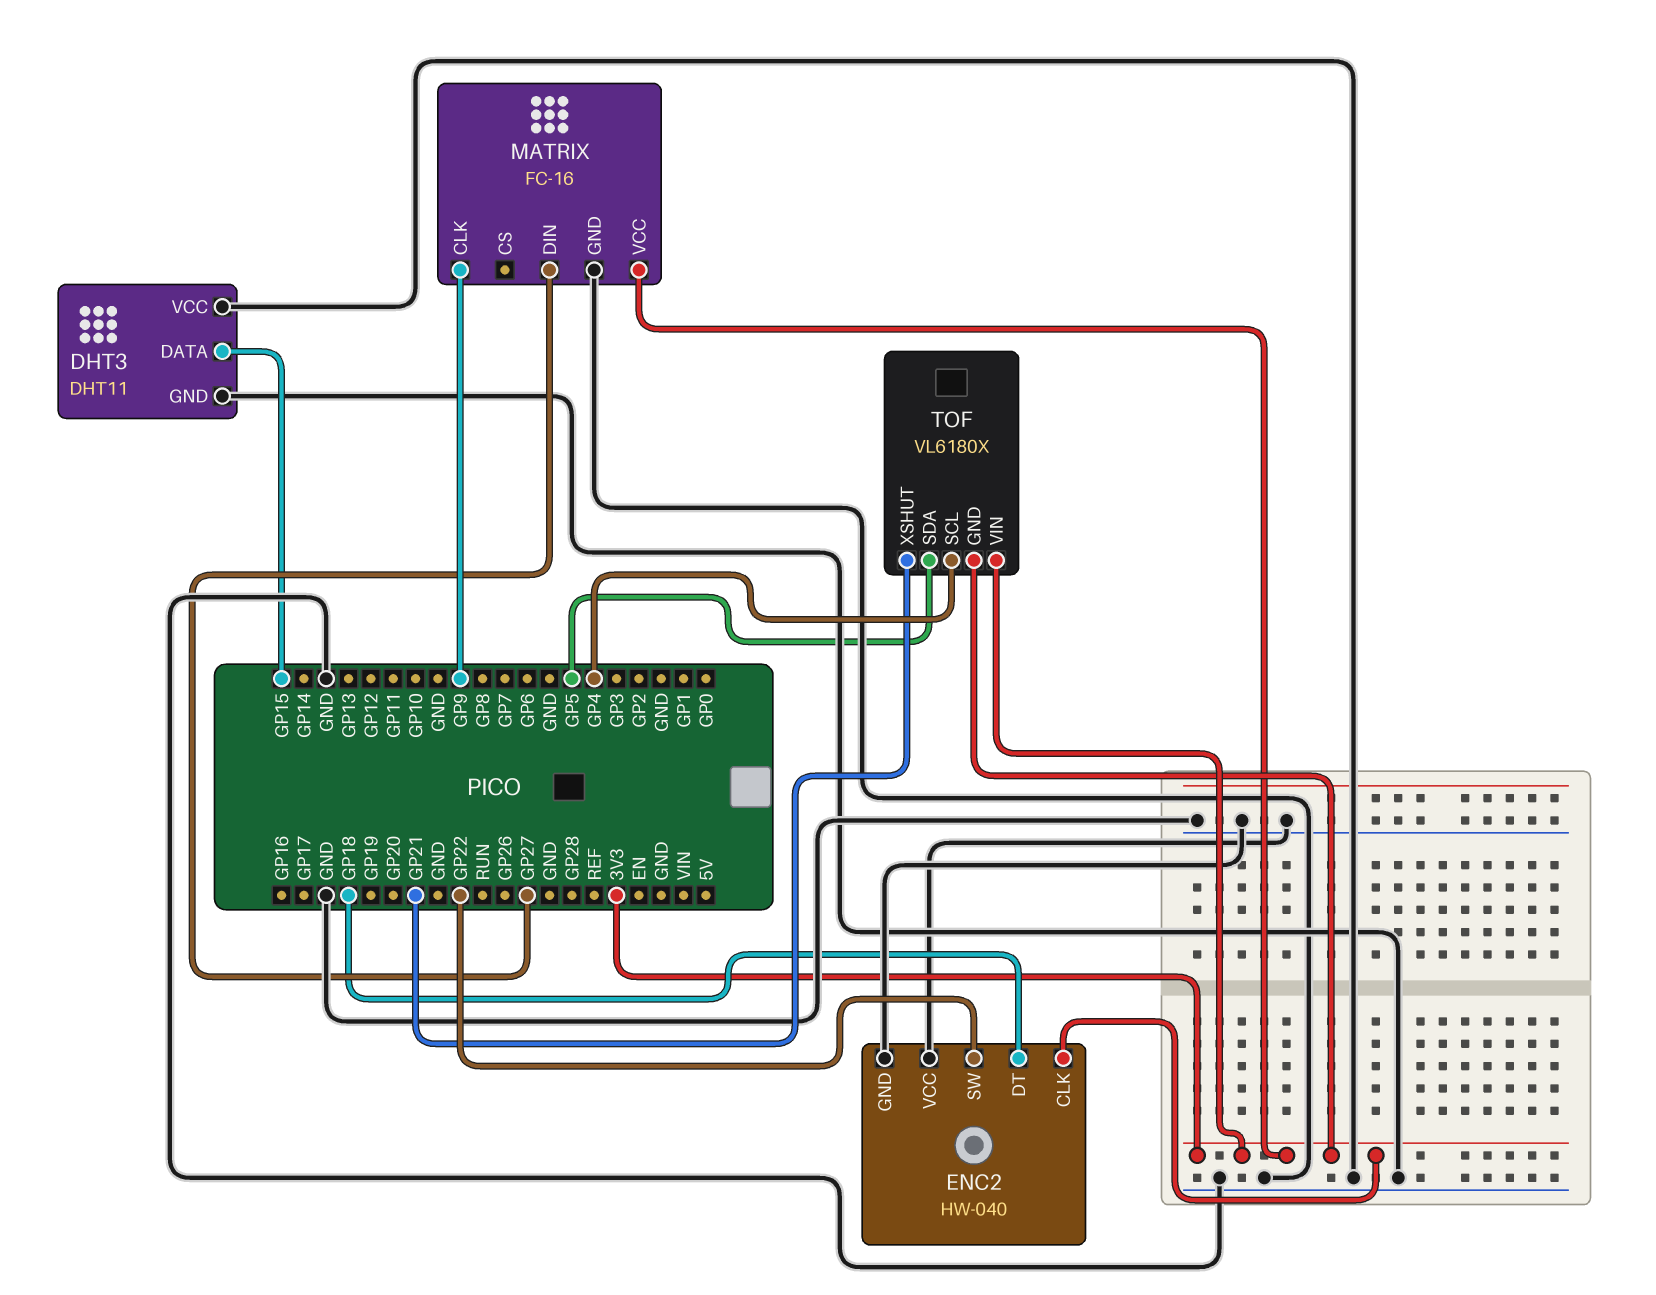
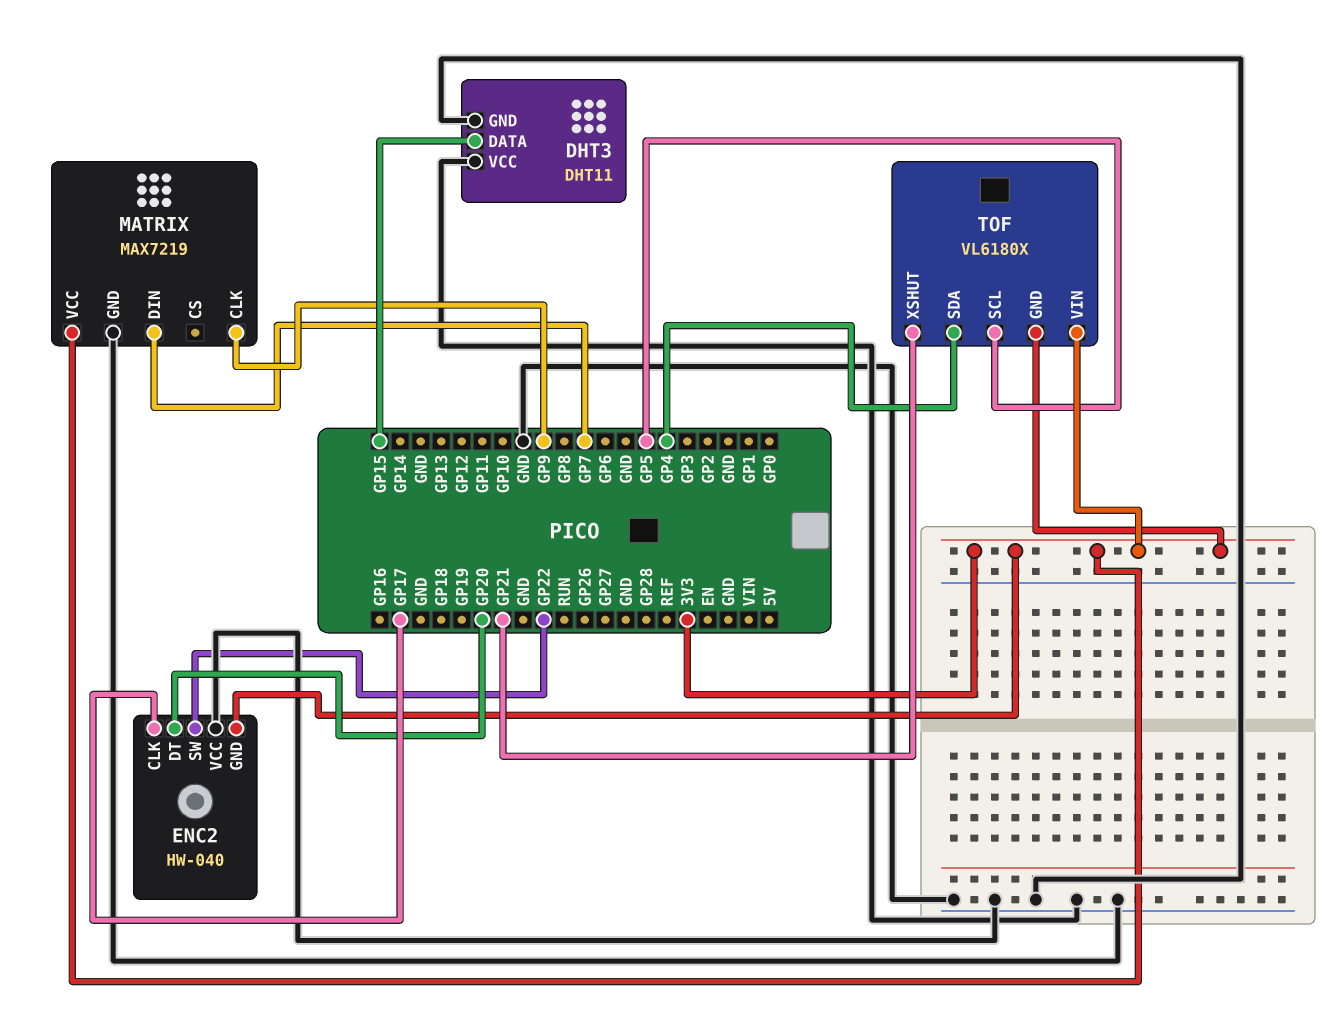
ENC2 pin CLK: 3V3 -> GP17
ENC2 pin DT: GP18 -> GP20
ENC2 pin GND: GND -> 3V3
MATRIX: FC-16 -> MAX7219
MATRIX pin DIN: GP27 -> GP7
TOF pin SCL: GP4 -> GP5
TOF pin SDA: GP5 -> GP4

